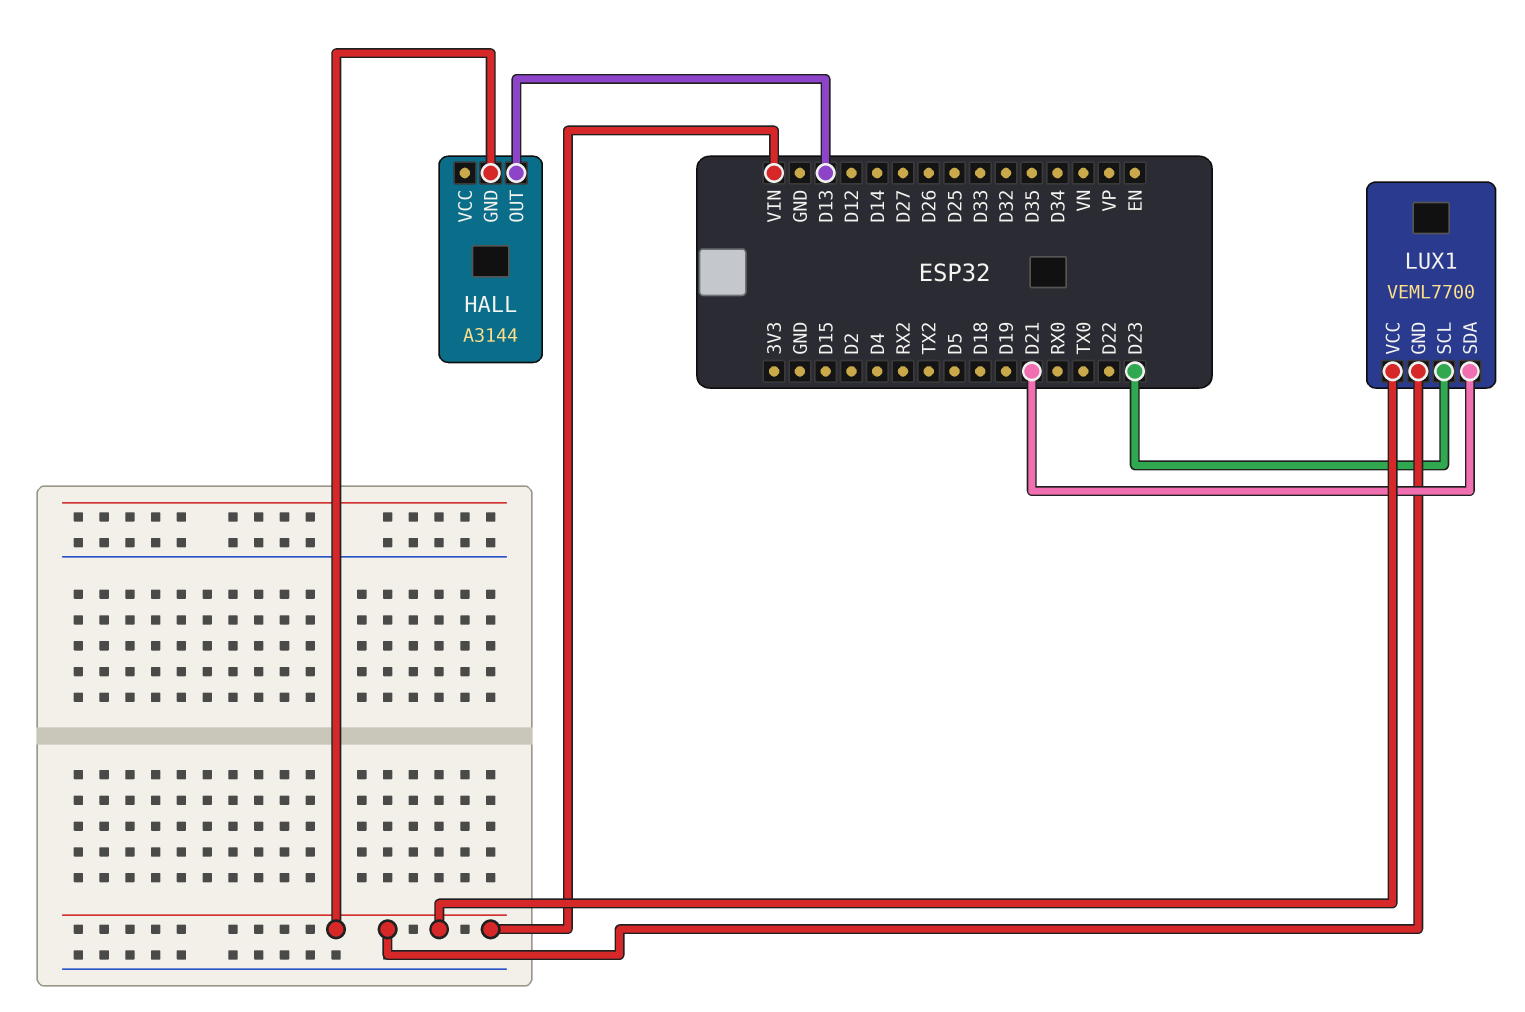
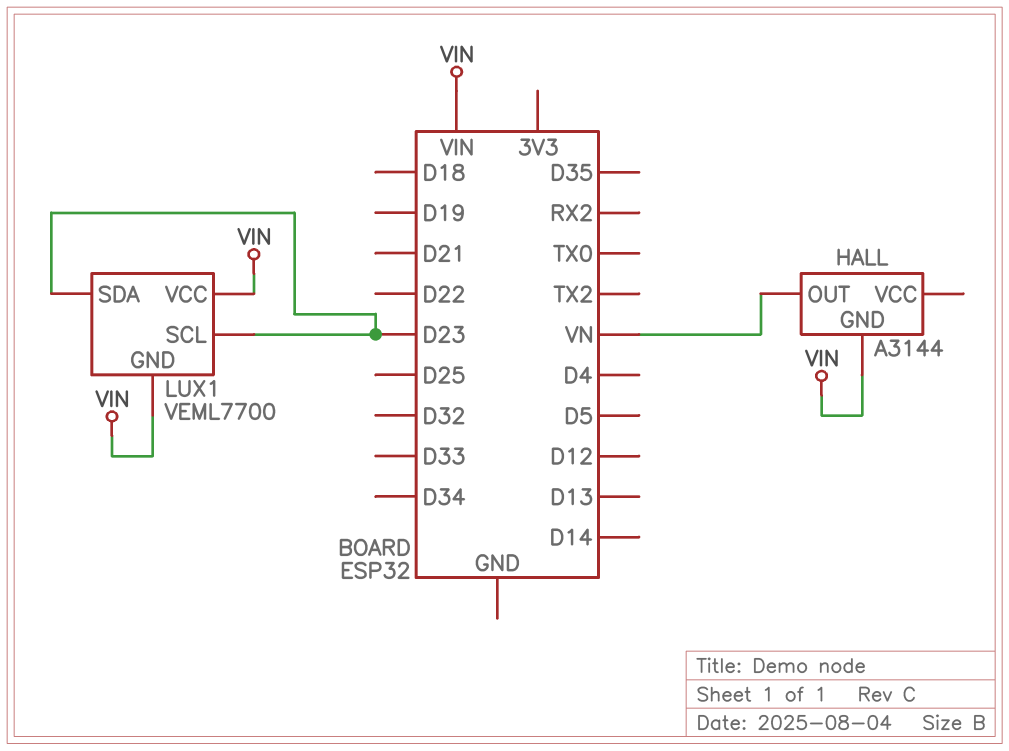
HALL pin OUT: D13 -> VN
LUX1 pin SDA: D21 -> D23

